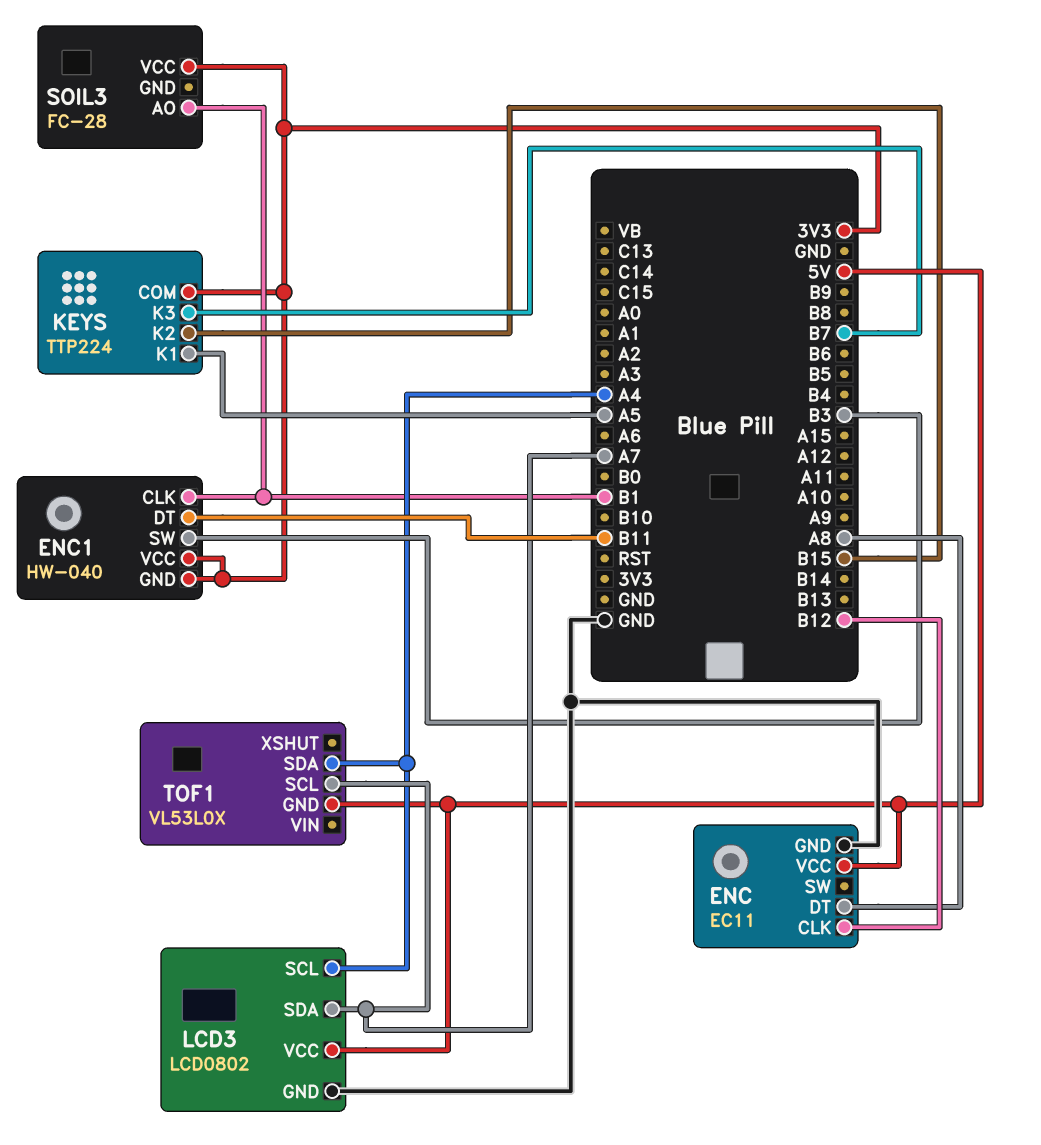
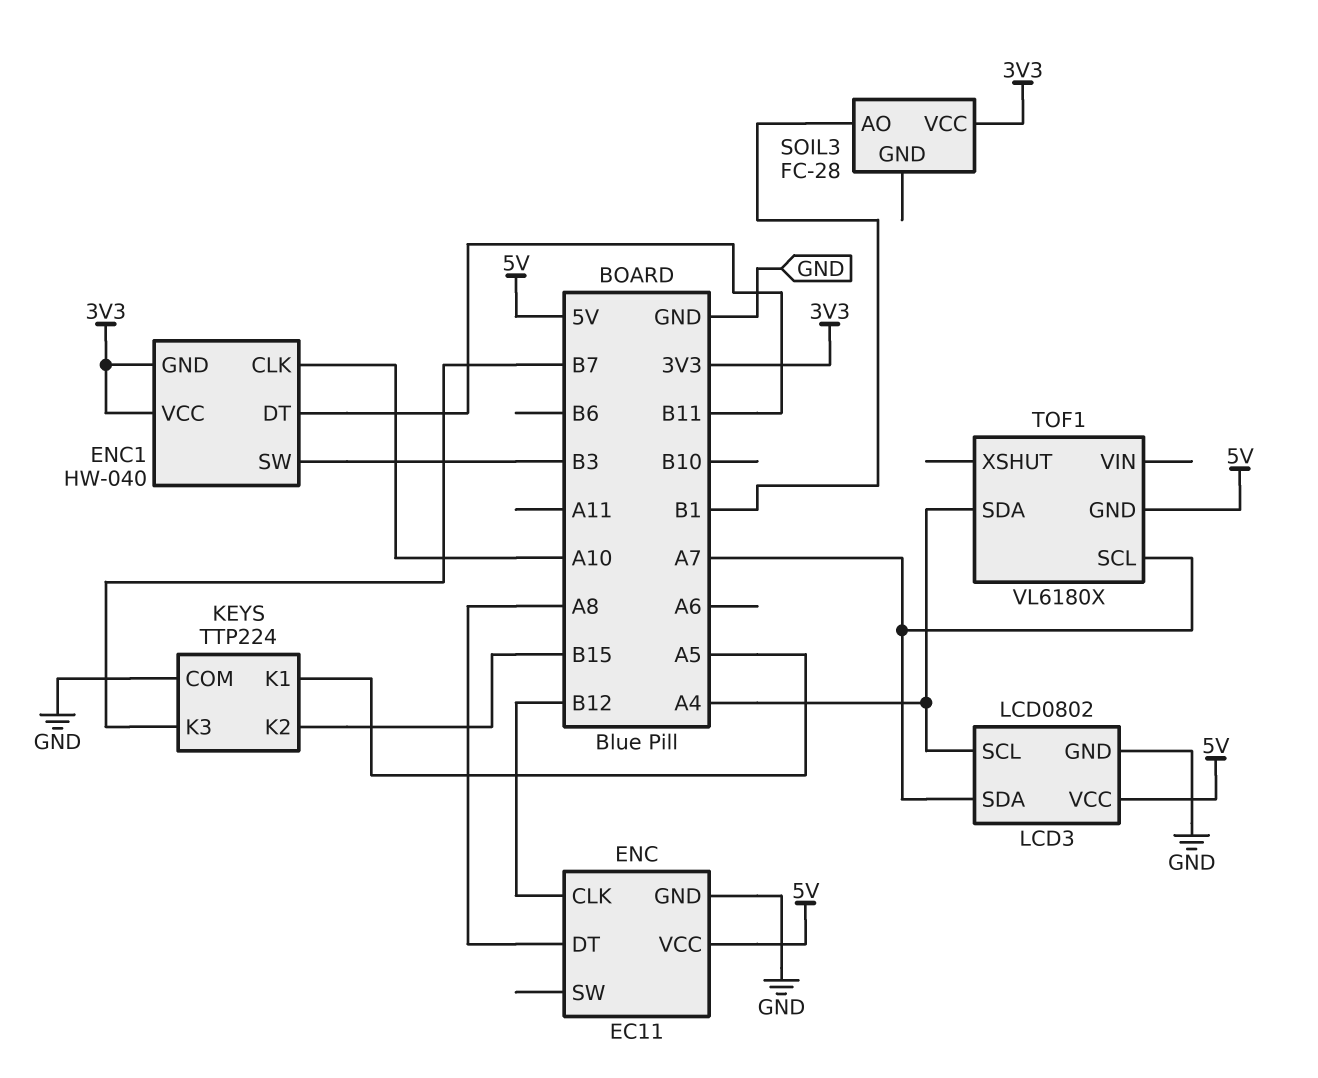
ENC1 pin CLK: B1 -> A10
KEYS pin COM: 3V3 -> GND
TOF1: VL53L0X -> VL6180X

